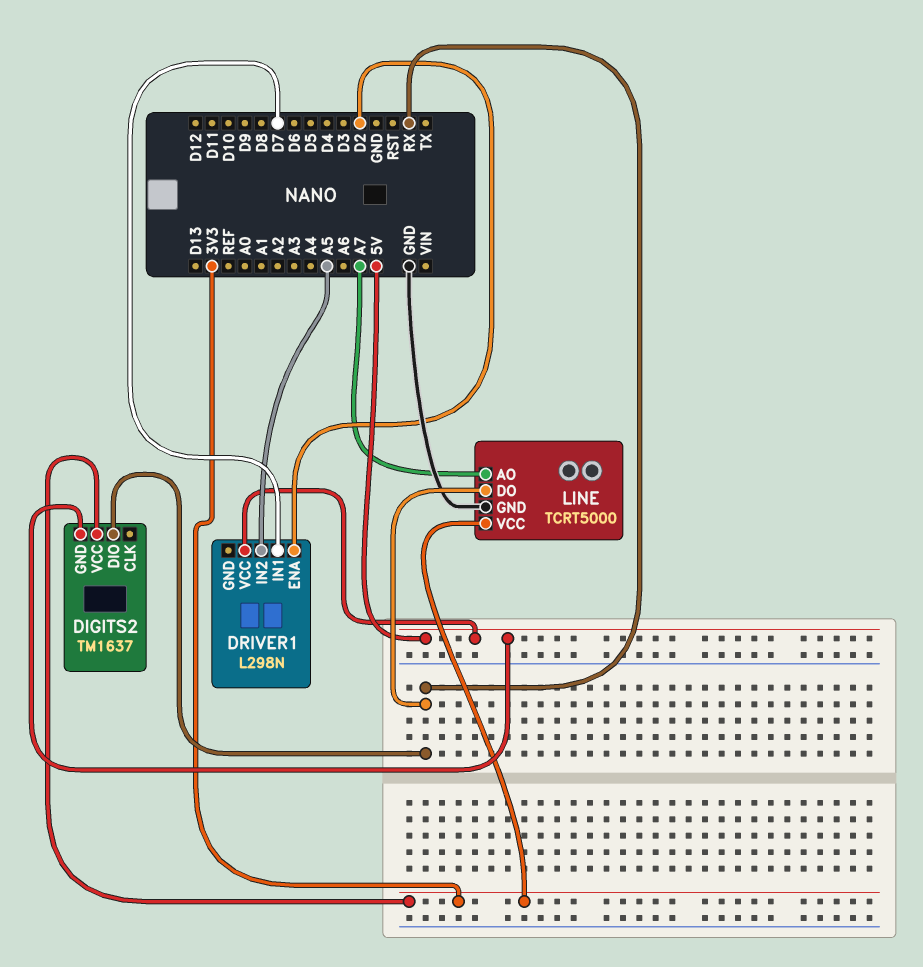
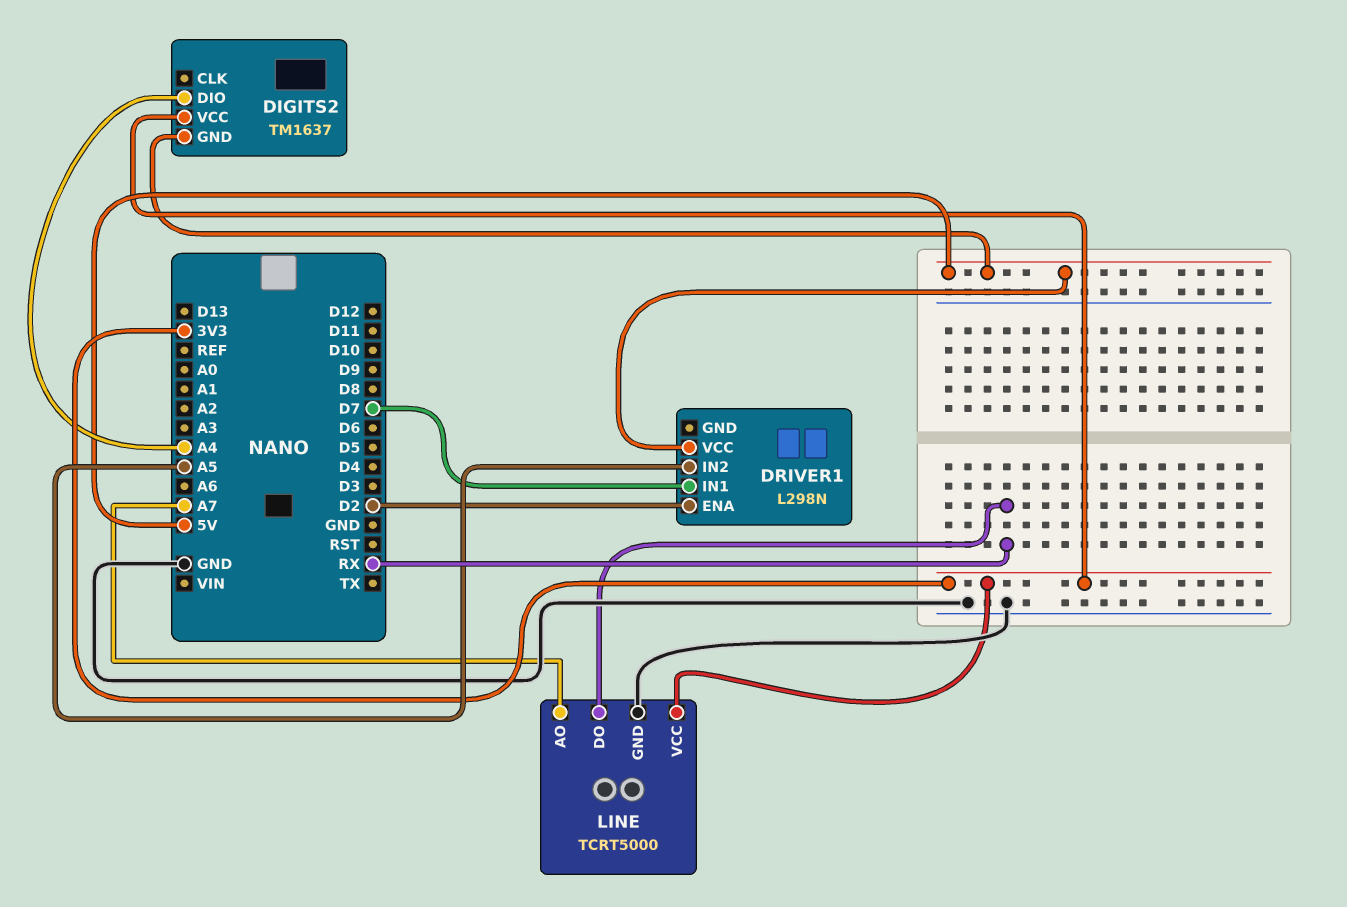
DIGITS2 pin DIO: RX -> A4

